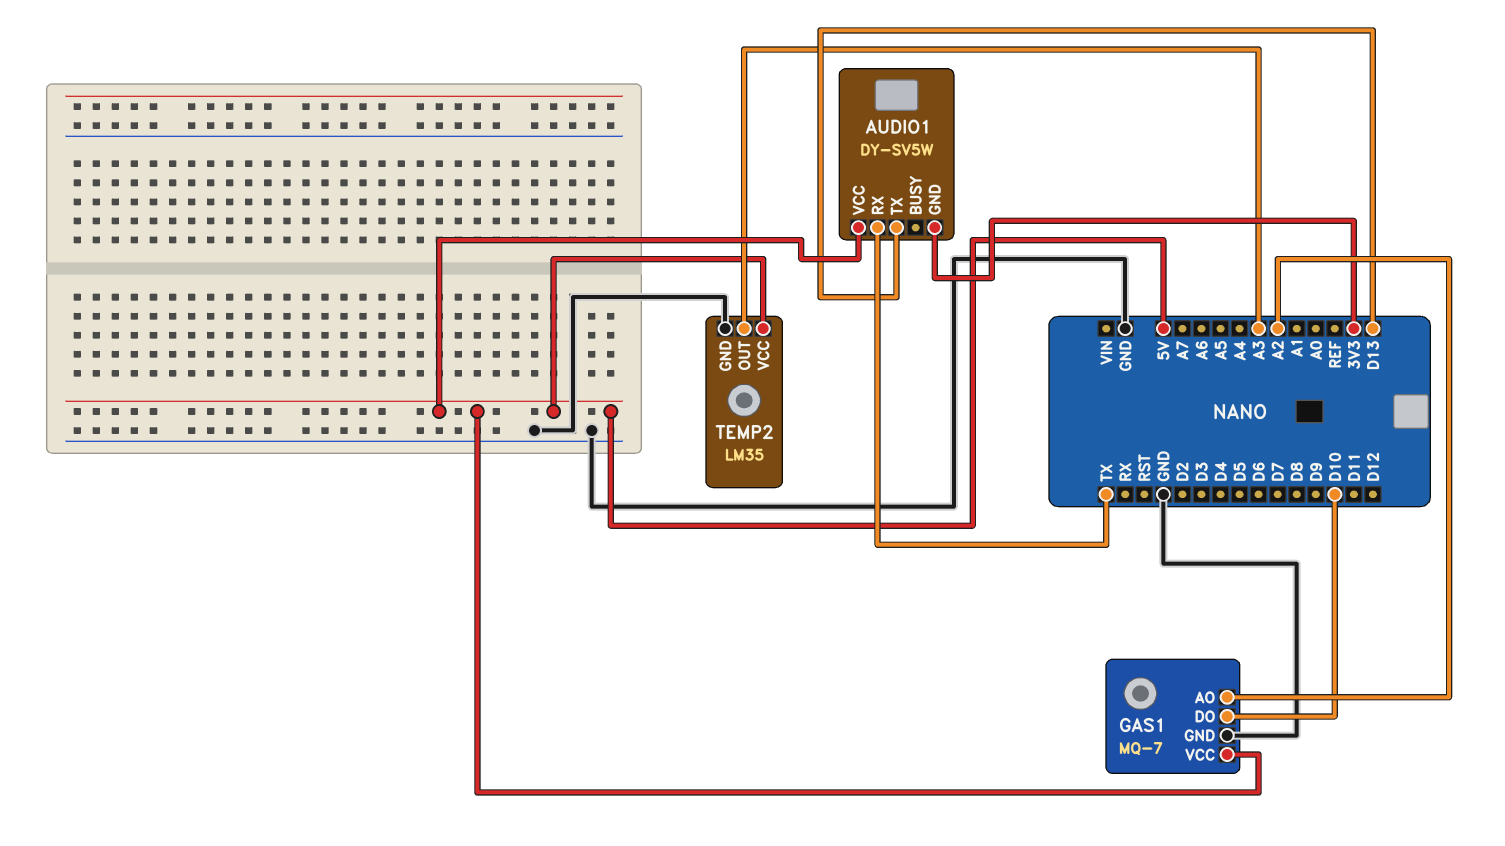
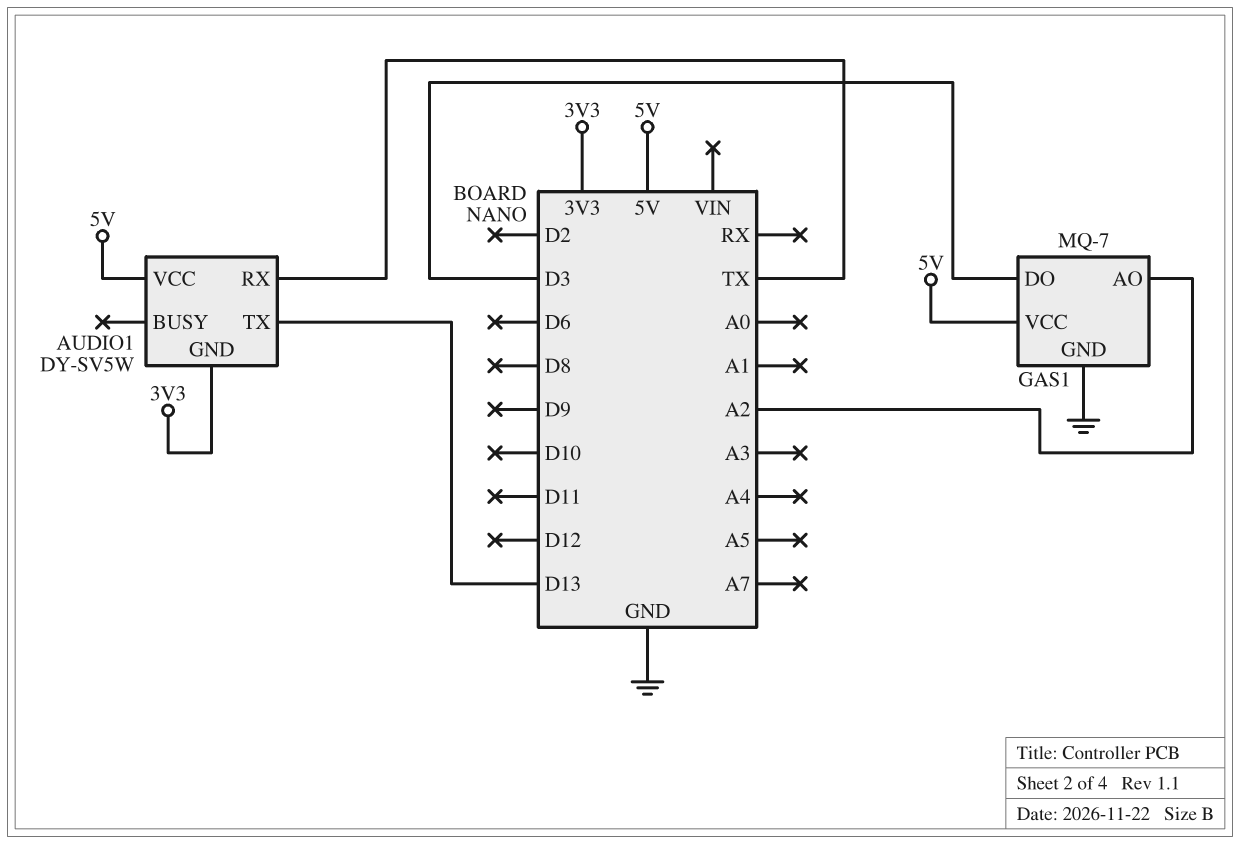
GAS1 pin DO: D10 -> D3
TEMP2: LM35 -> none
TEMP2 pin GND: GND -> none
TEMP2 pin OUT: A3 -> none
TEMP2 pin VCC: 5V -> none

